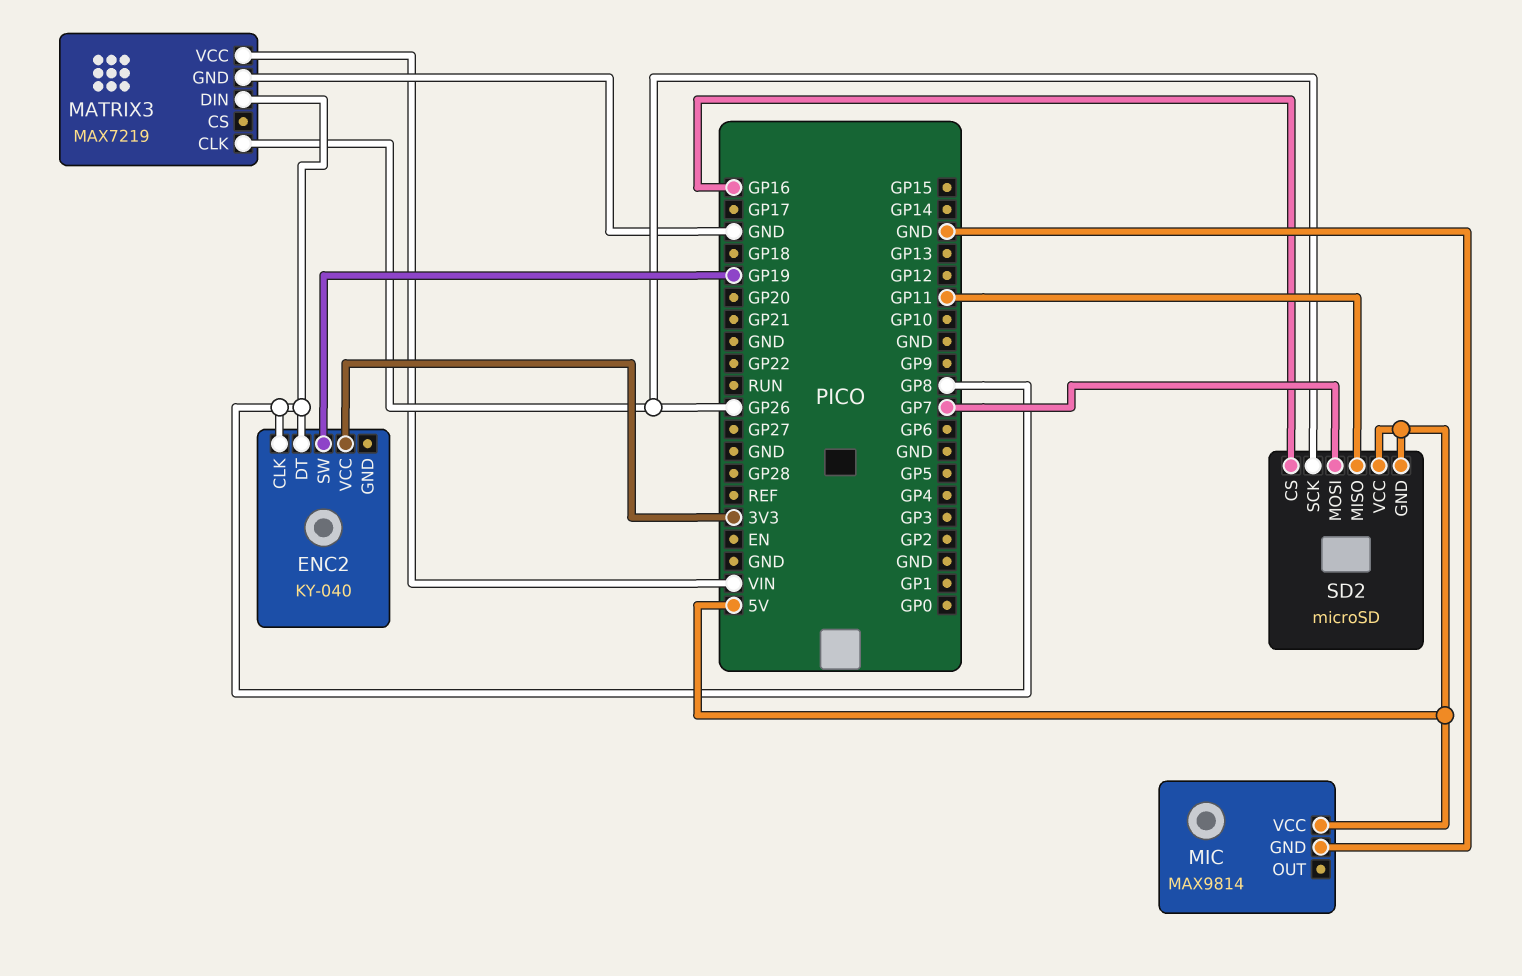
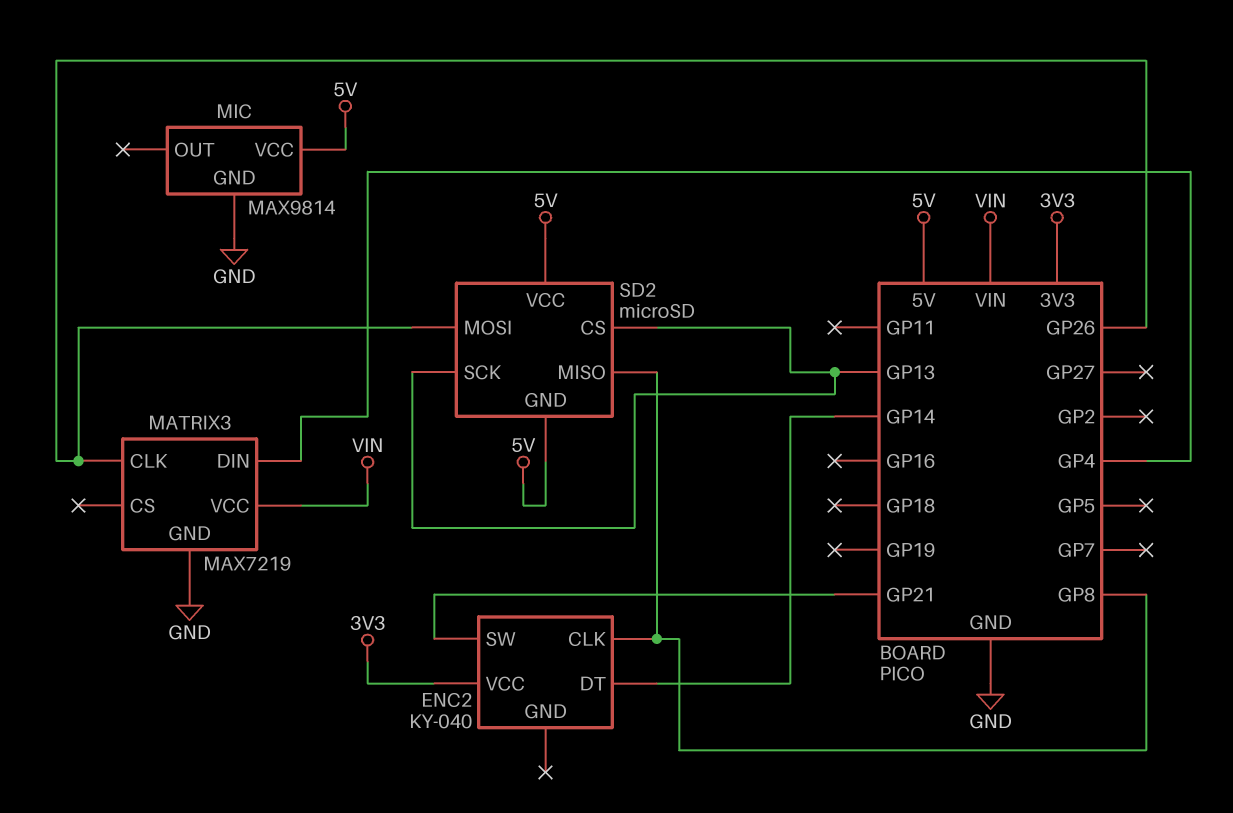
ENC2 pin DT: GP8 -> GP14
ENC2 pin SW: GP19 -> GP21
MATRIX3 pin DIN: GP8 -> GP4
SD2 pin CS: GP16 -> GP13
SD2 pin MISO: GP11 -> GP8
SD2 pin MOSI: GP7 -> GP26
SD2 pin SCK: GP26 -> GP13

